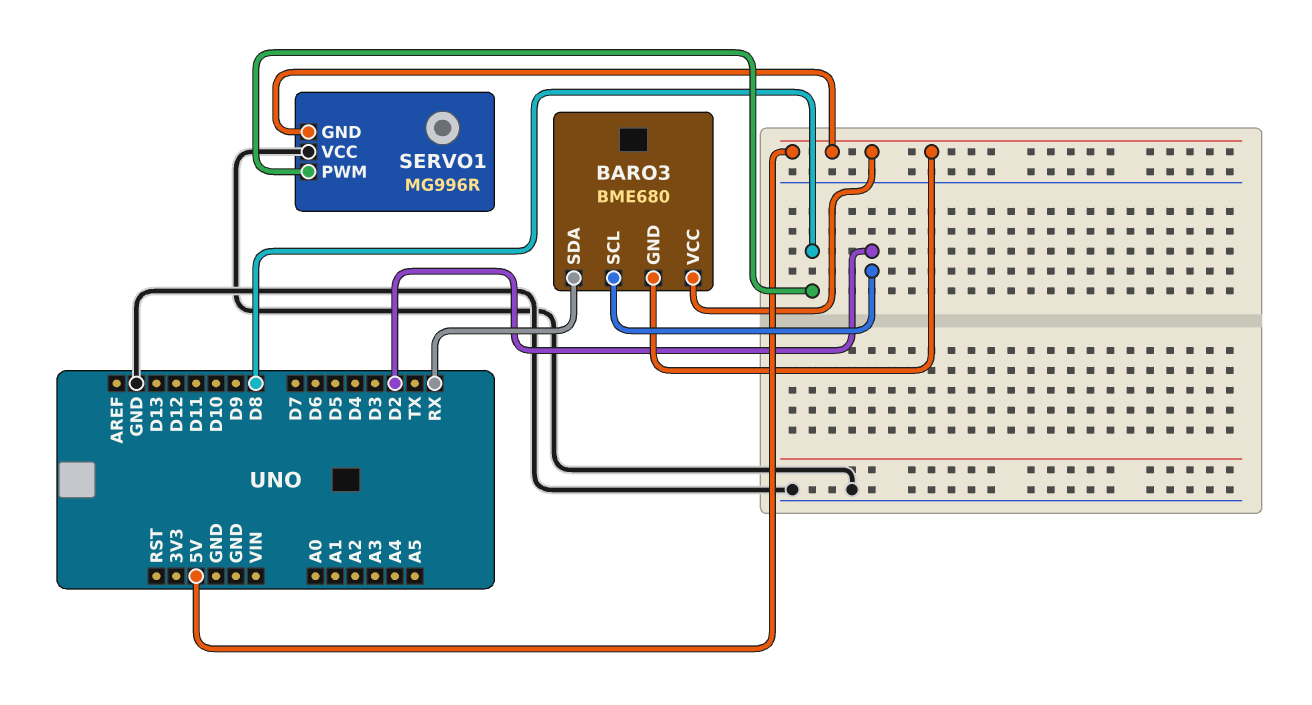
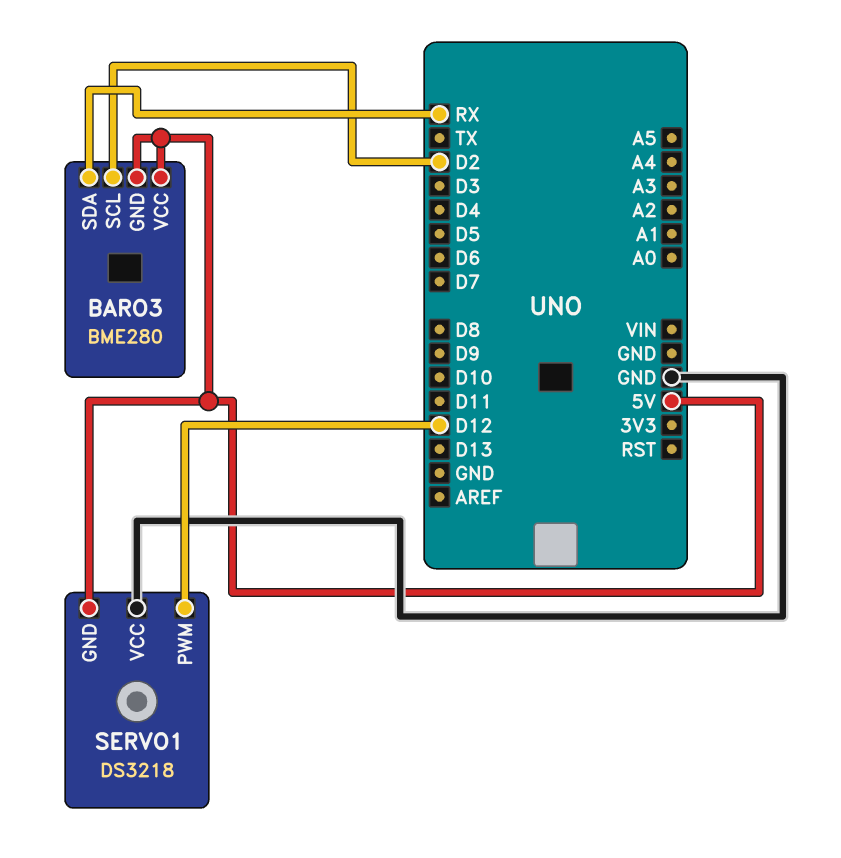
BARO3: BME680 -> BME280
SERVO1: MG996R -> DS3218
SERVO1 pin PWM: D8 -> D12

